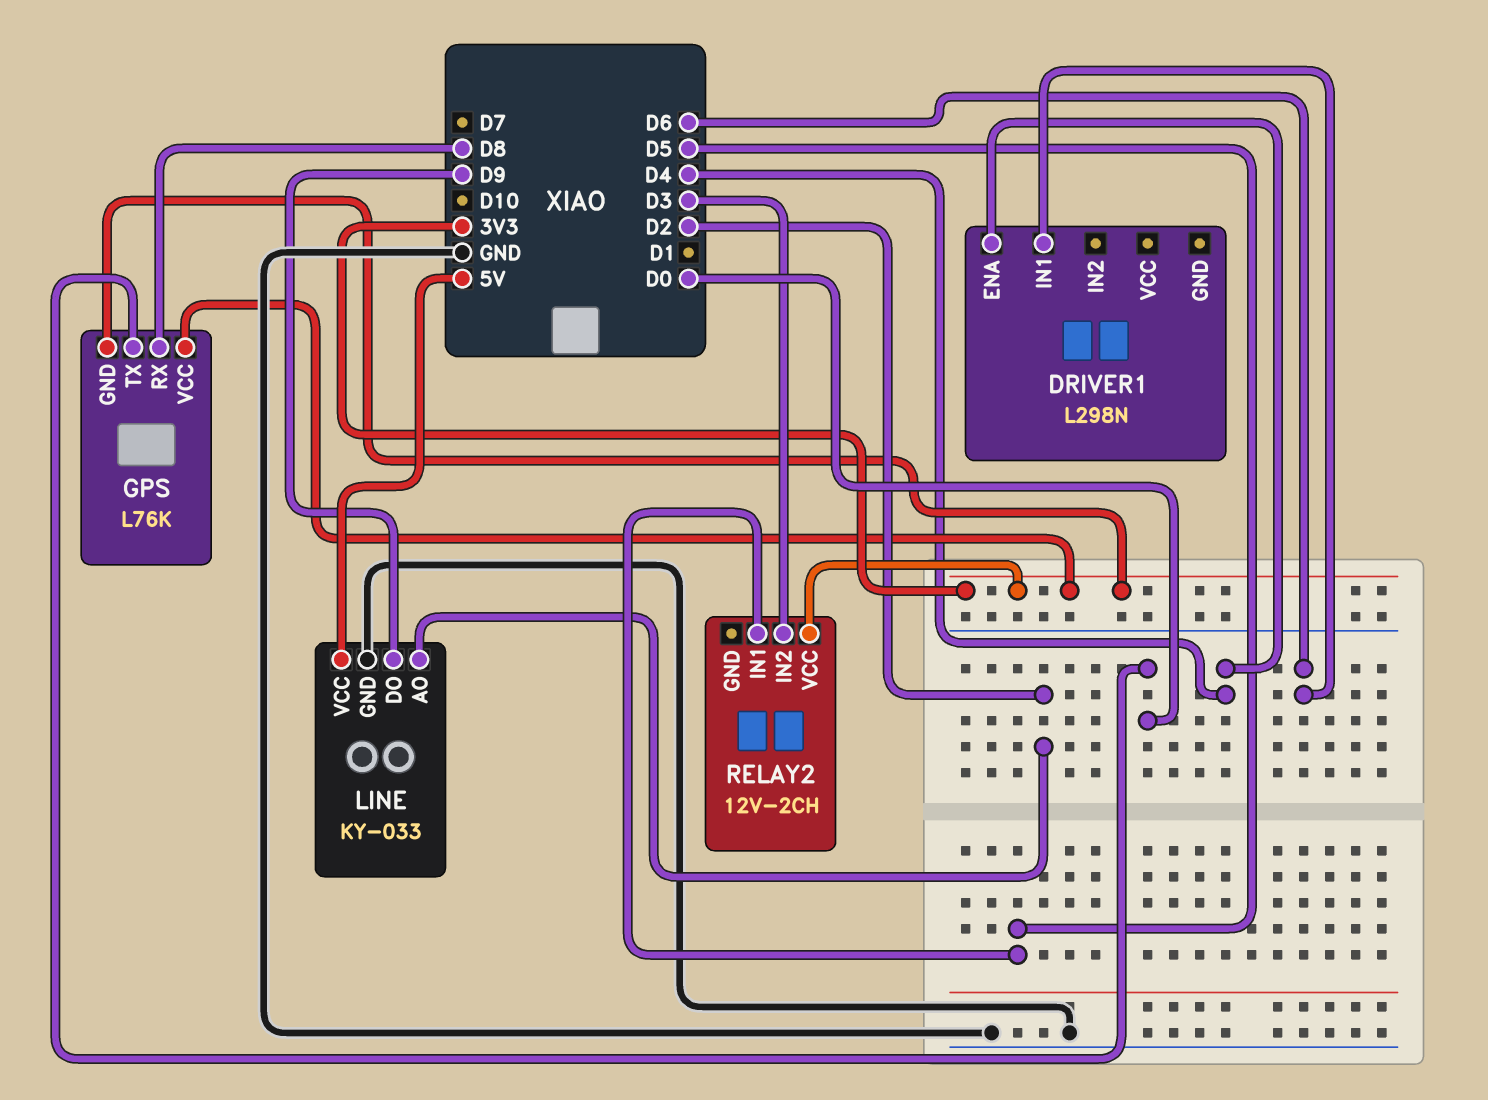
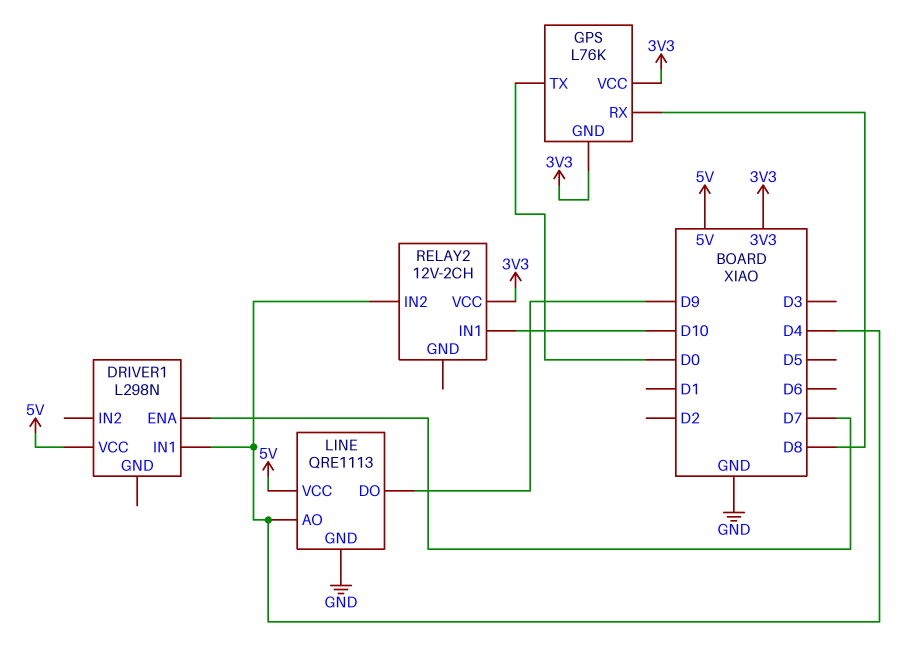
DRIVER1 pin ENA: D4 -> D7
DRIVER1 pin IN1: D6 -> D4
DRIVER1 pin VCC: none -> 5V
LINE: KY-033 -> QRE1113
LINE pin AO: D2 -> D4
RELAY2 pin IN1: D5 -> D10
RELAY2 pin IN2: D3 -> D4

